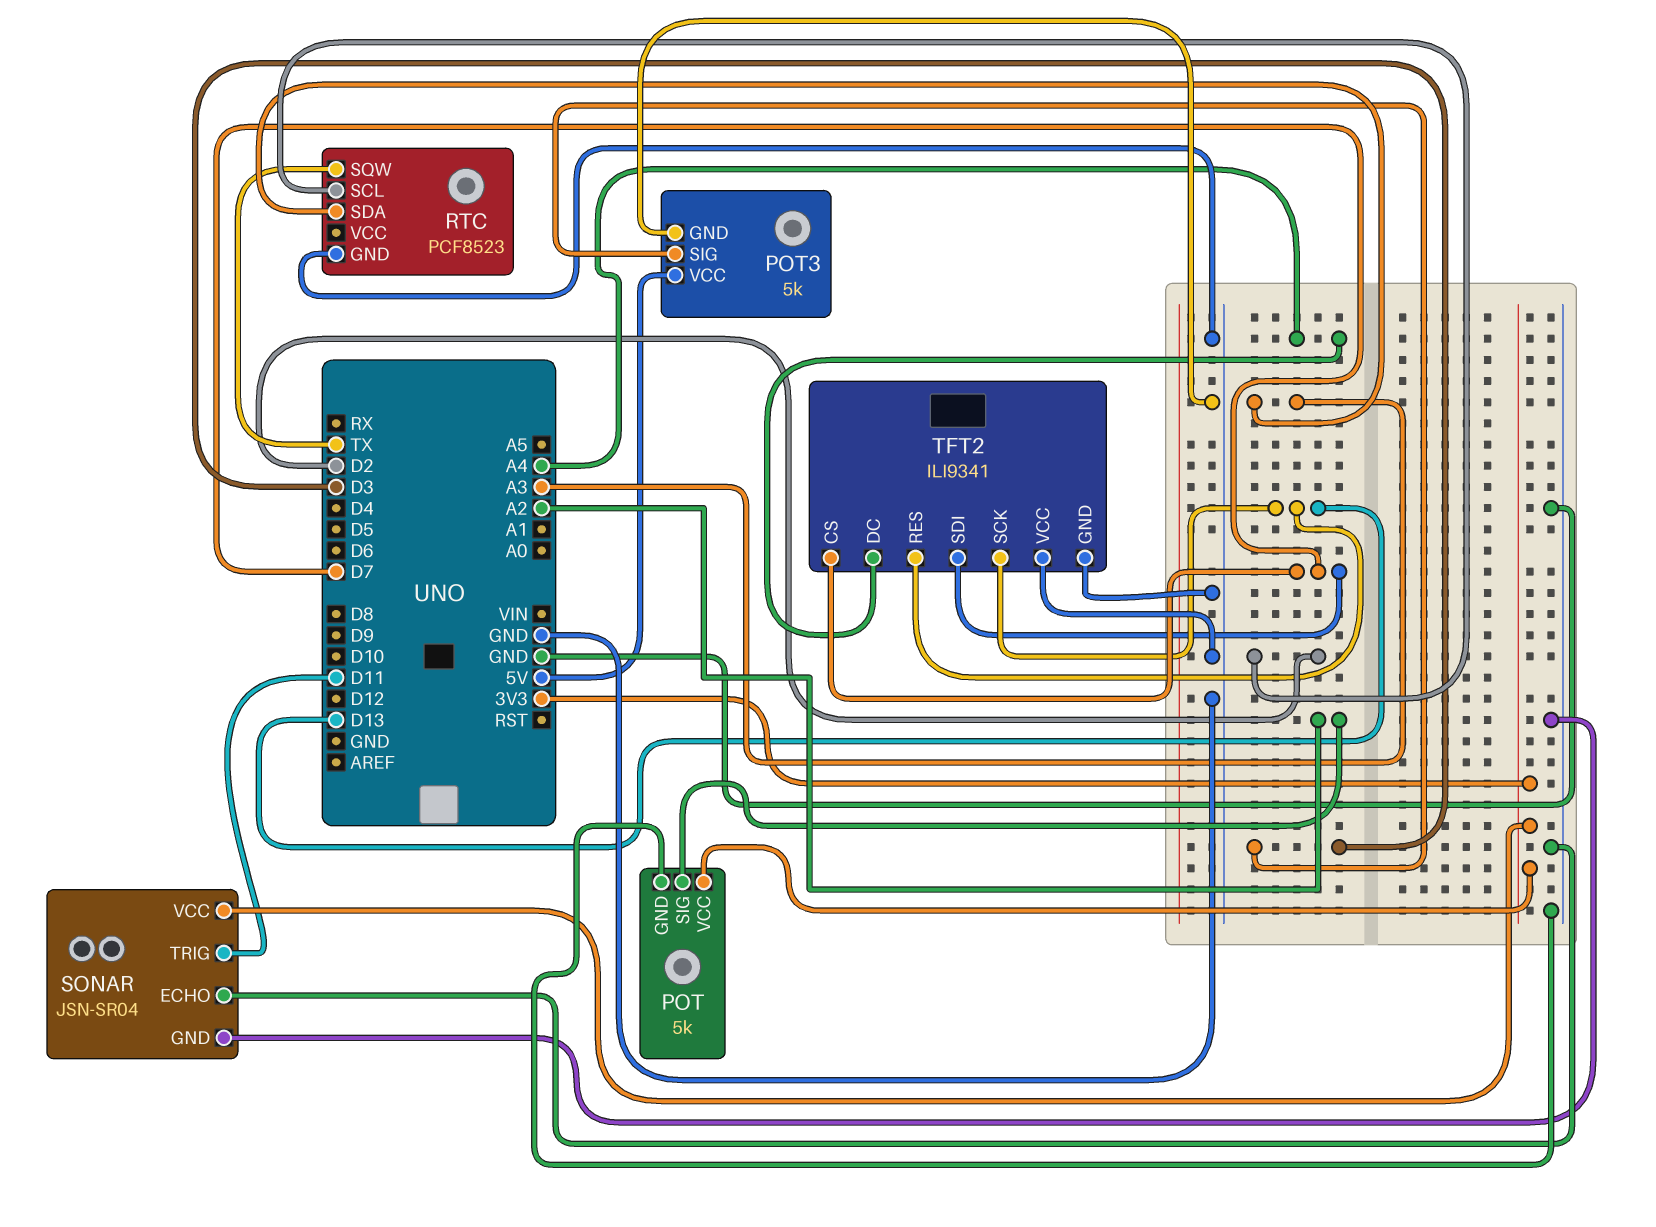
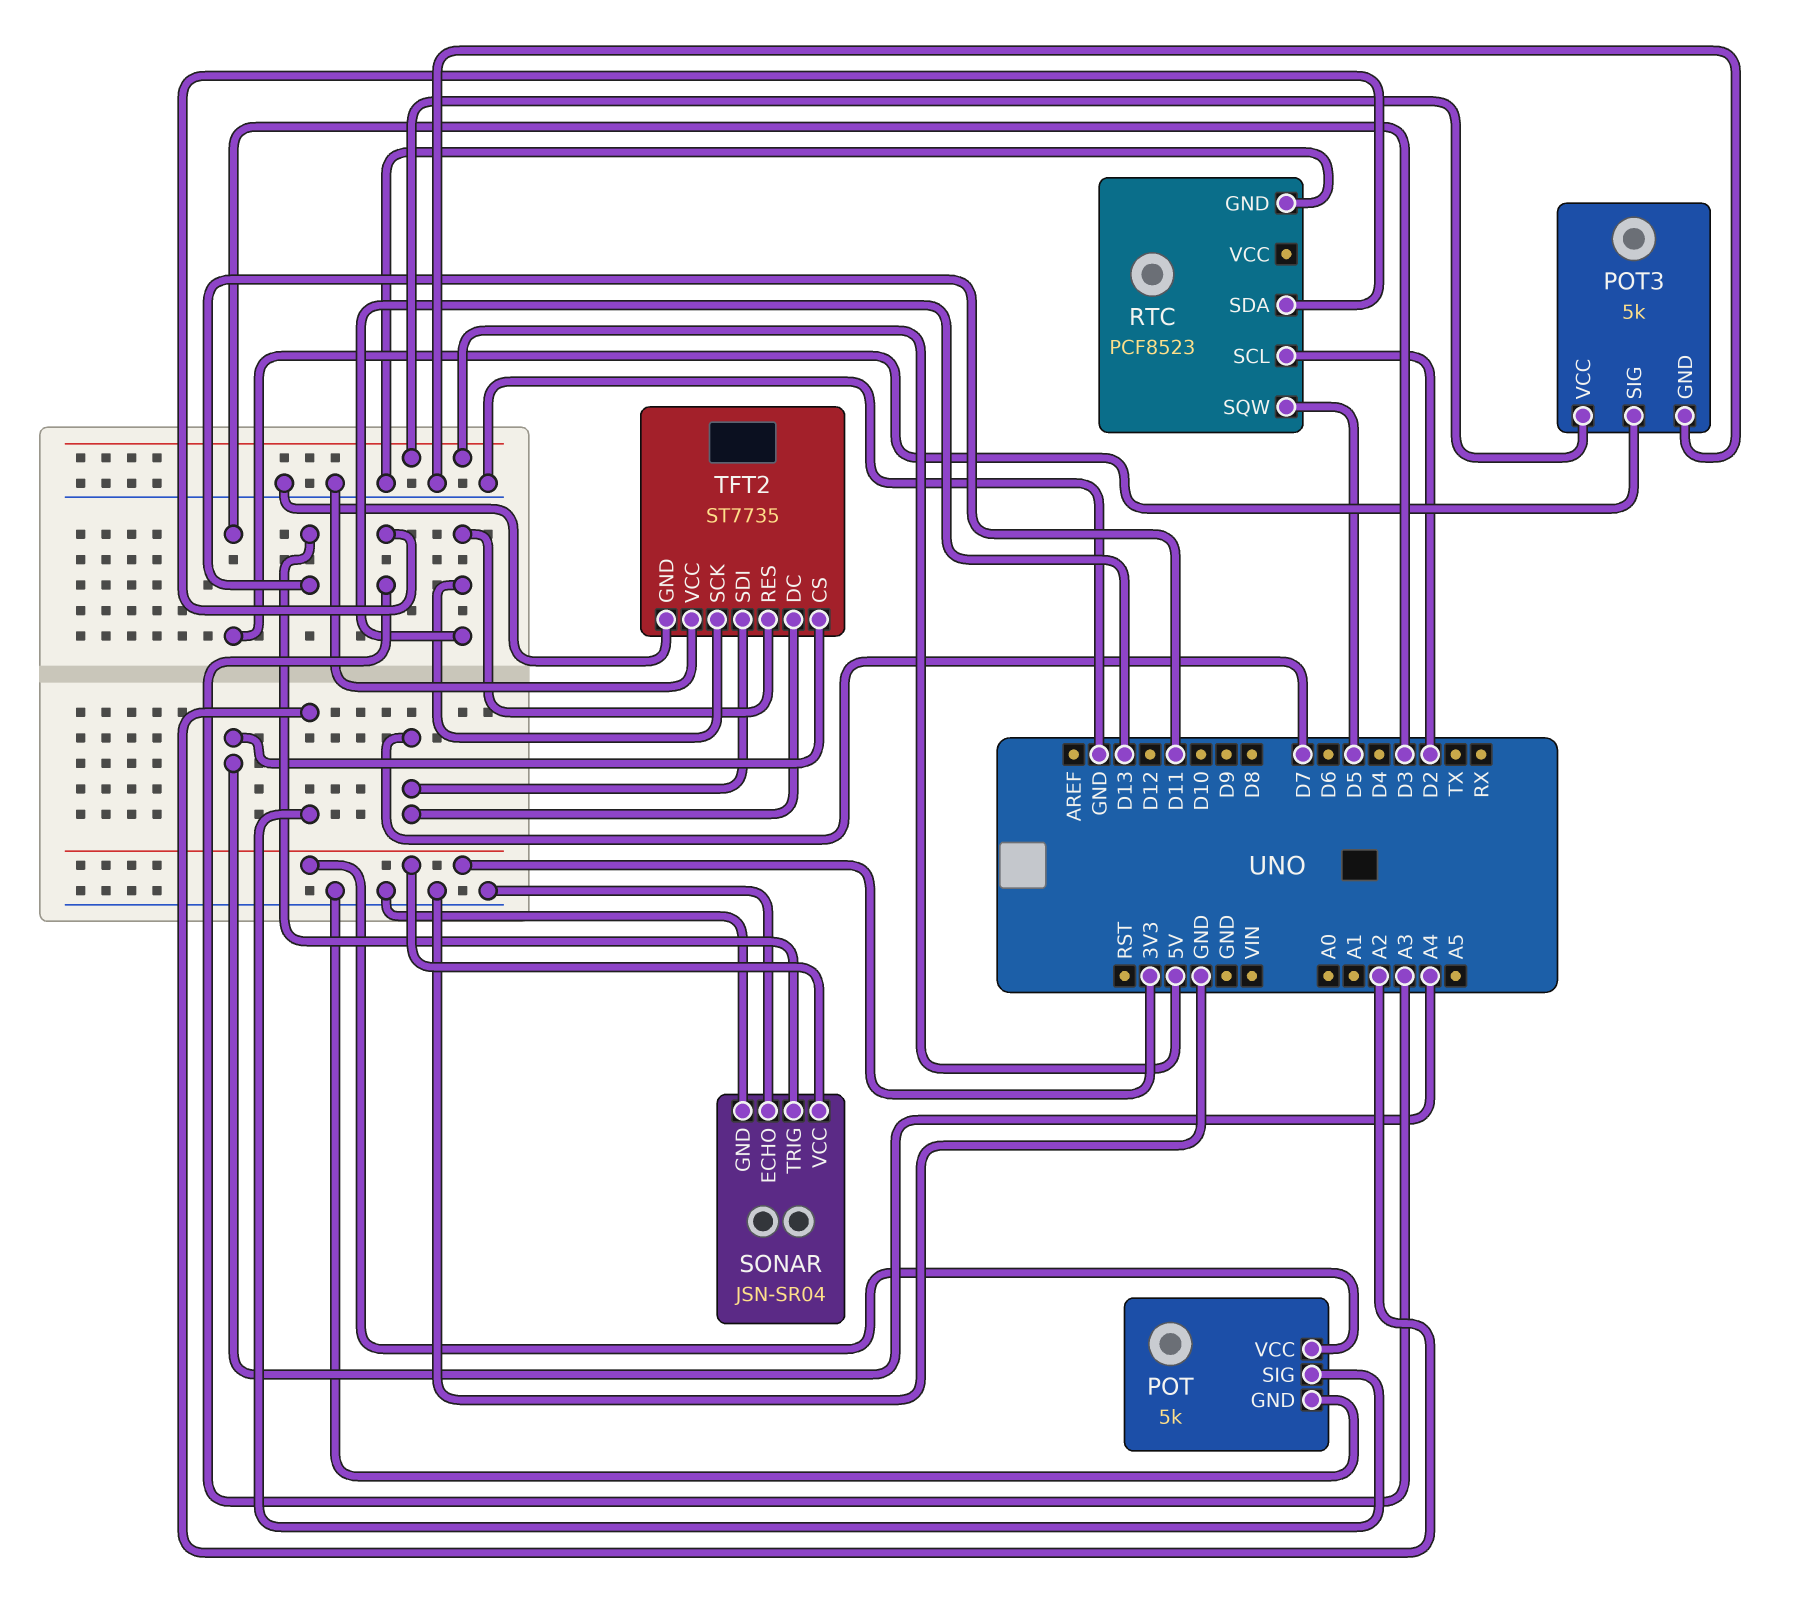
RTC pin SQW: TX -> D5
TFT2: ILI9341 -> ST7735
TFT2 pin CS: D7 -> A4
TFT2 pin DC: A4 -> D7

